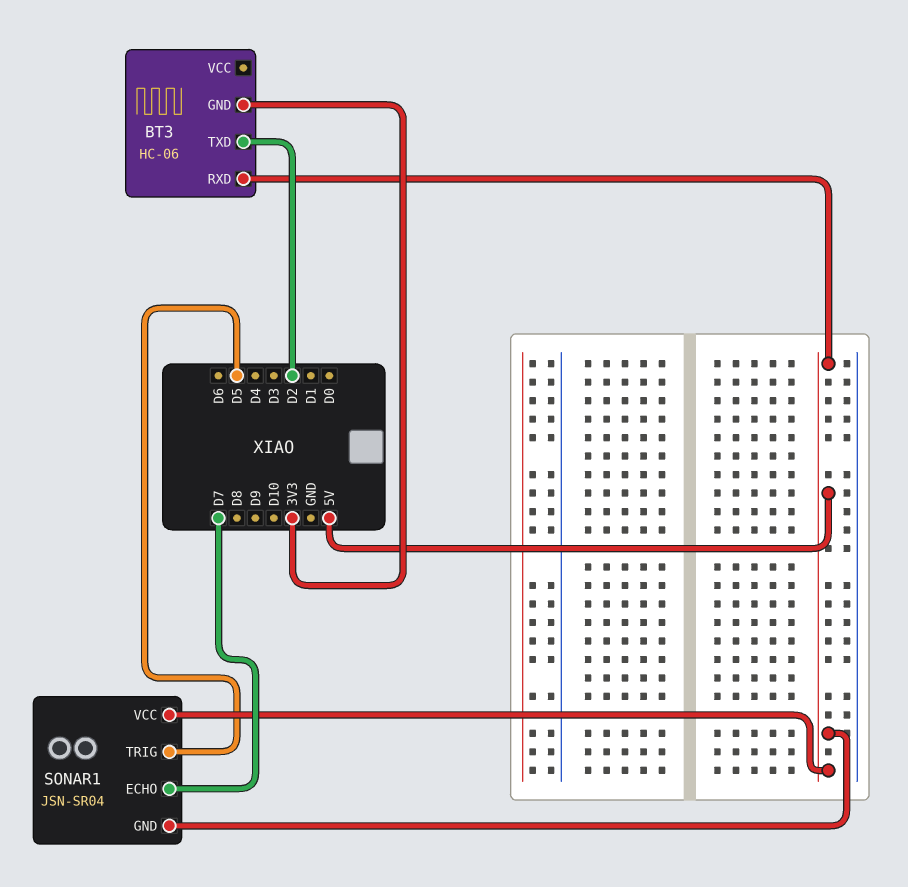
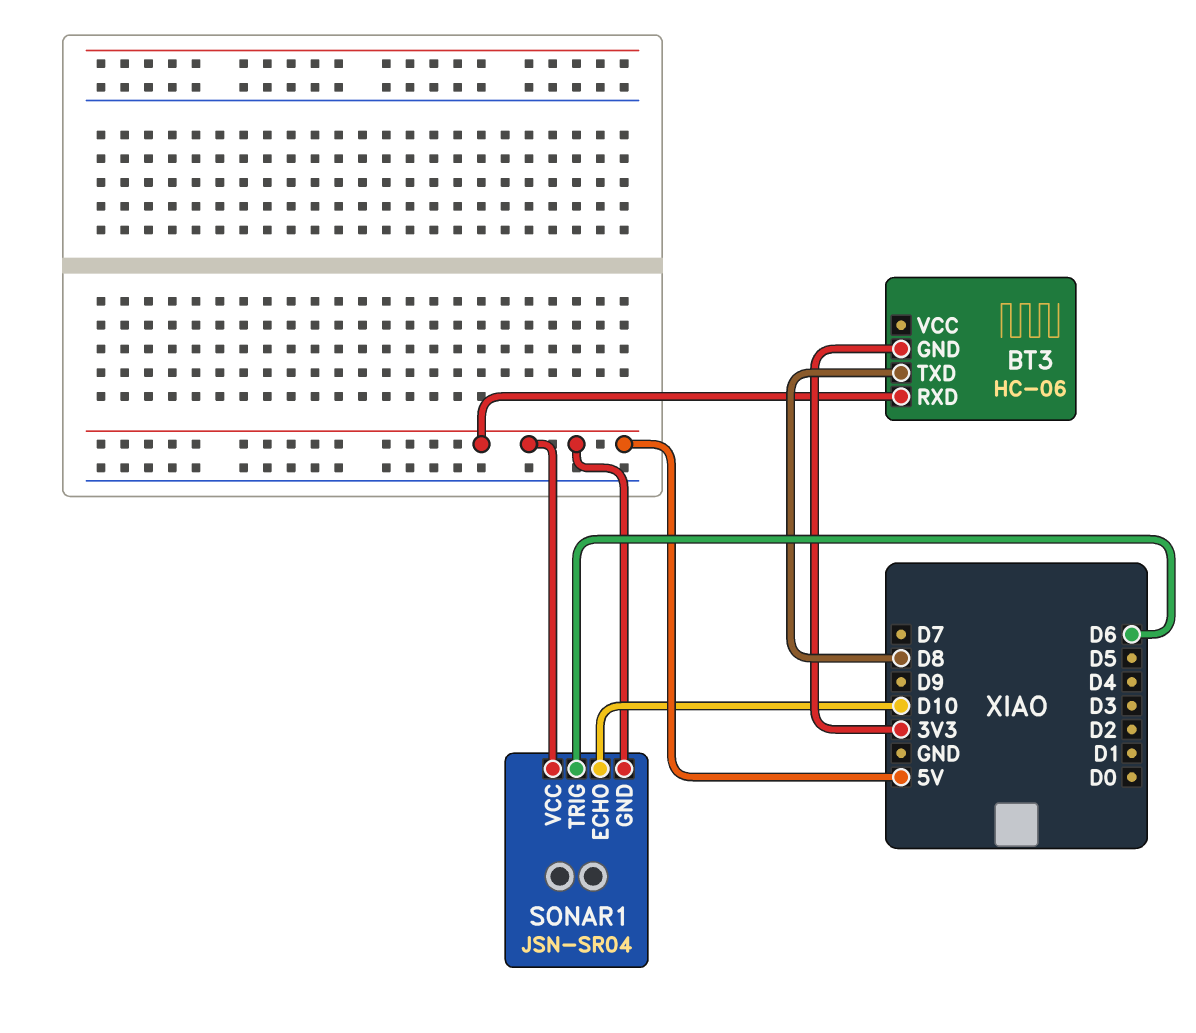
BT3 pin TXD: D2 -> D8
SONAR1 pin ECHO: D7 -> D10
SONAR1 pin TRIG: D5 -> D6

